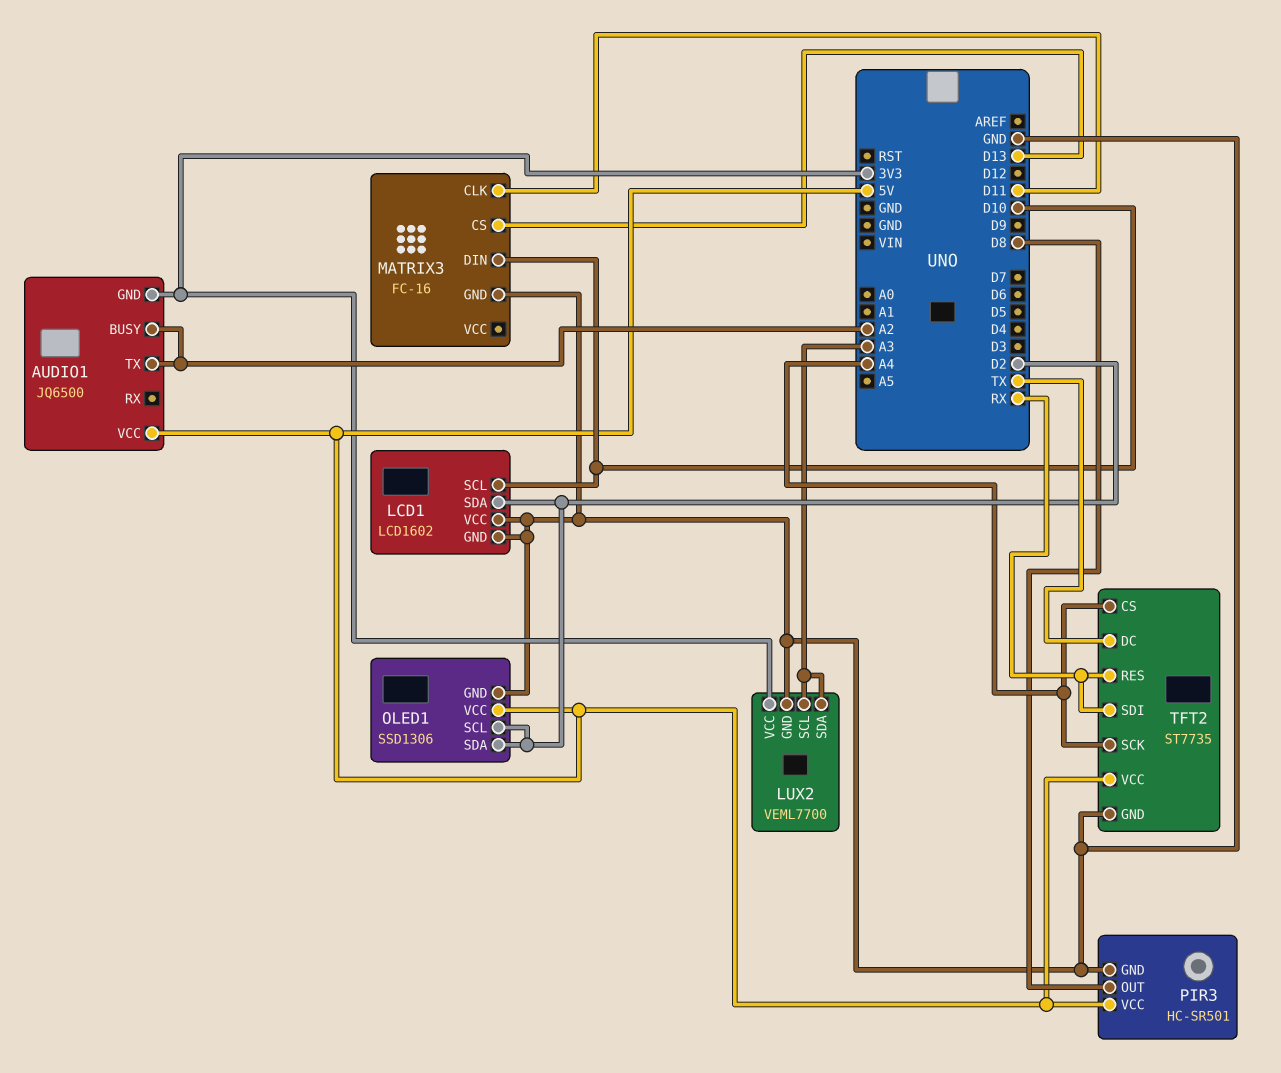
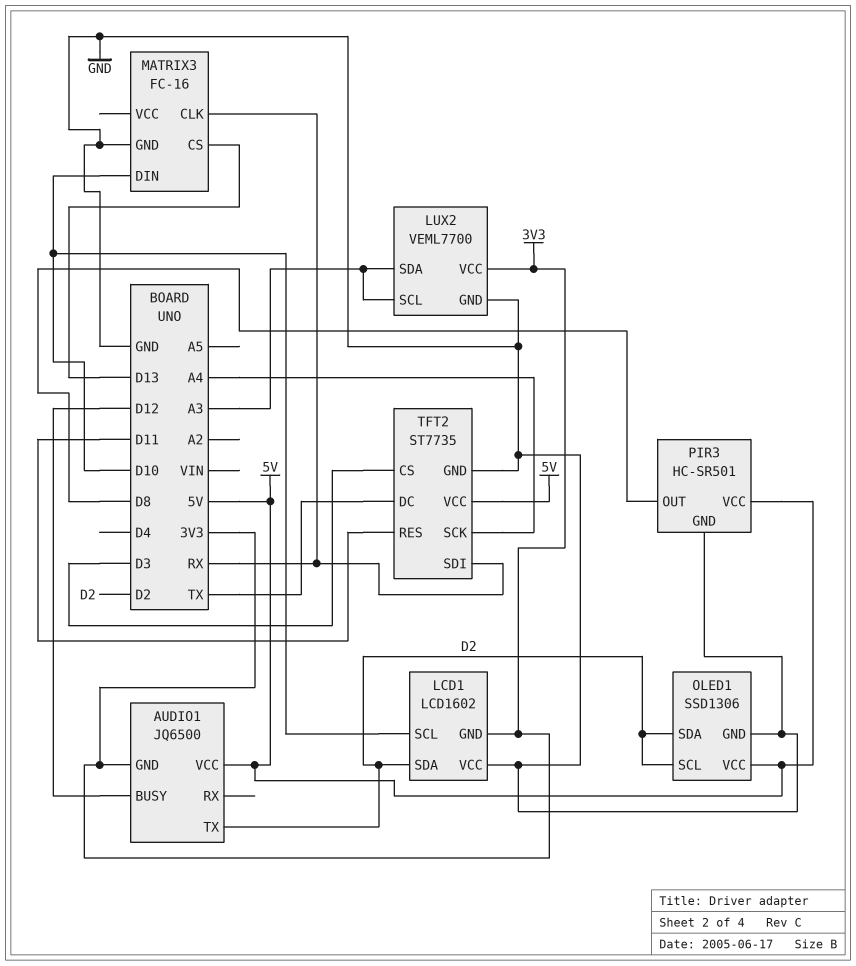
AUDIO1 pin BUSY: A2 -> D12
AUDIO1 pin TX: A2 -> D2
LCD1 pin GND: GND -> 3V3
MATRIX3 pin CLK: D11 -> RX
TFT2 pin CS: A4 -> D3
TFT2 pin RES: RX -> D11

